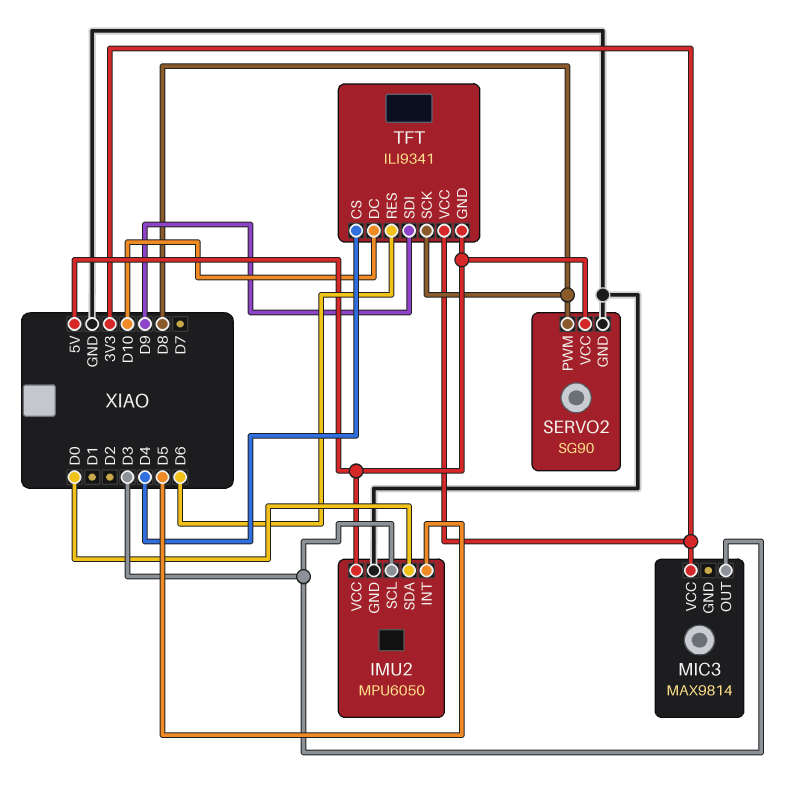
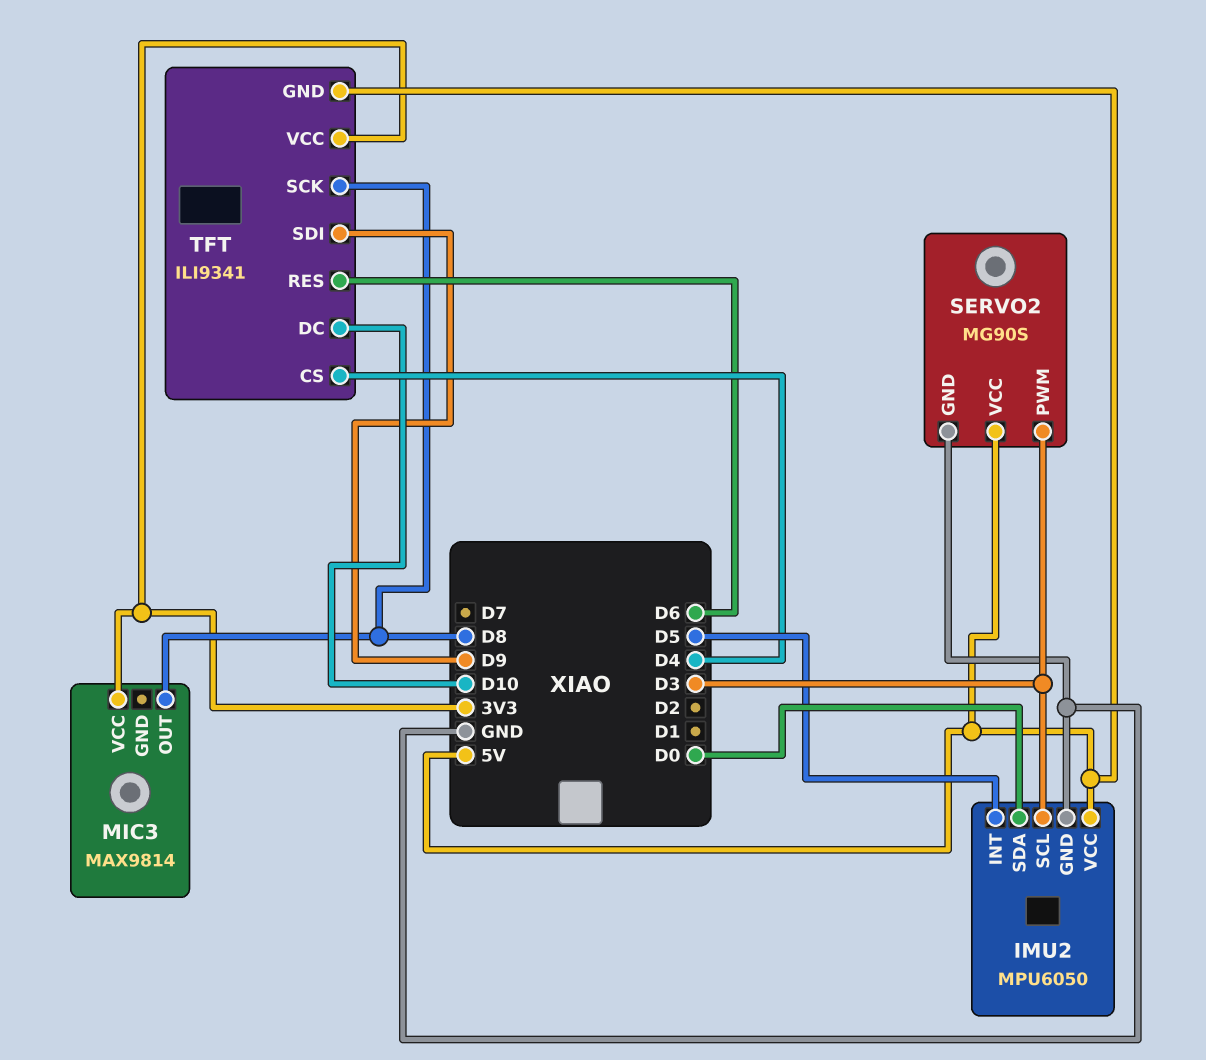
MIC3 pin OUT: D3 -> D8
SERVO2: SG90 -> MG90S
SERVO2 pin PWM: D8 -> D3

